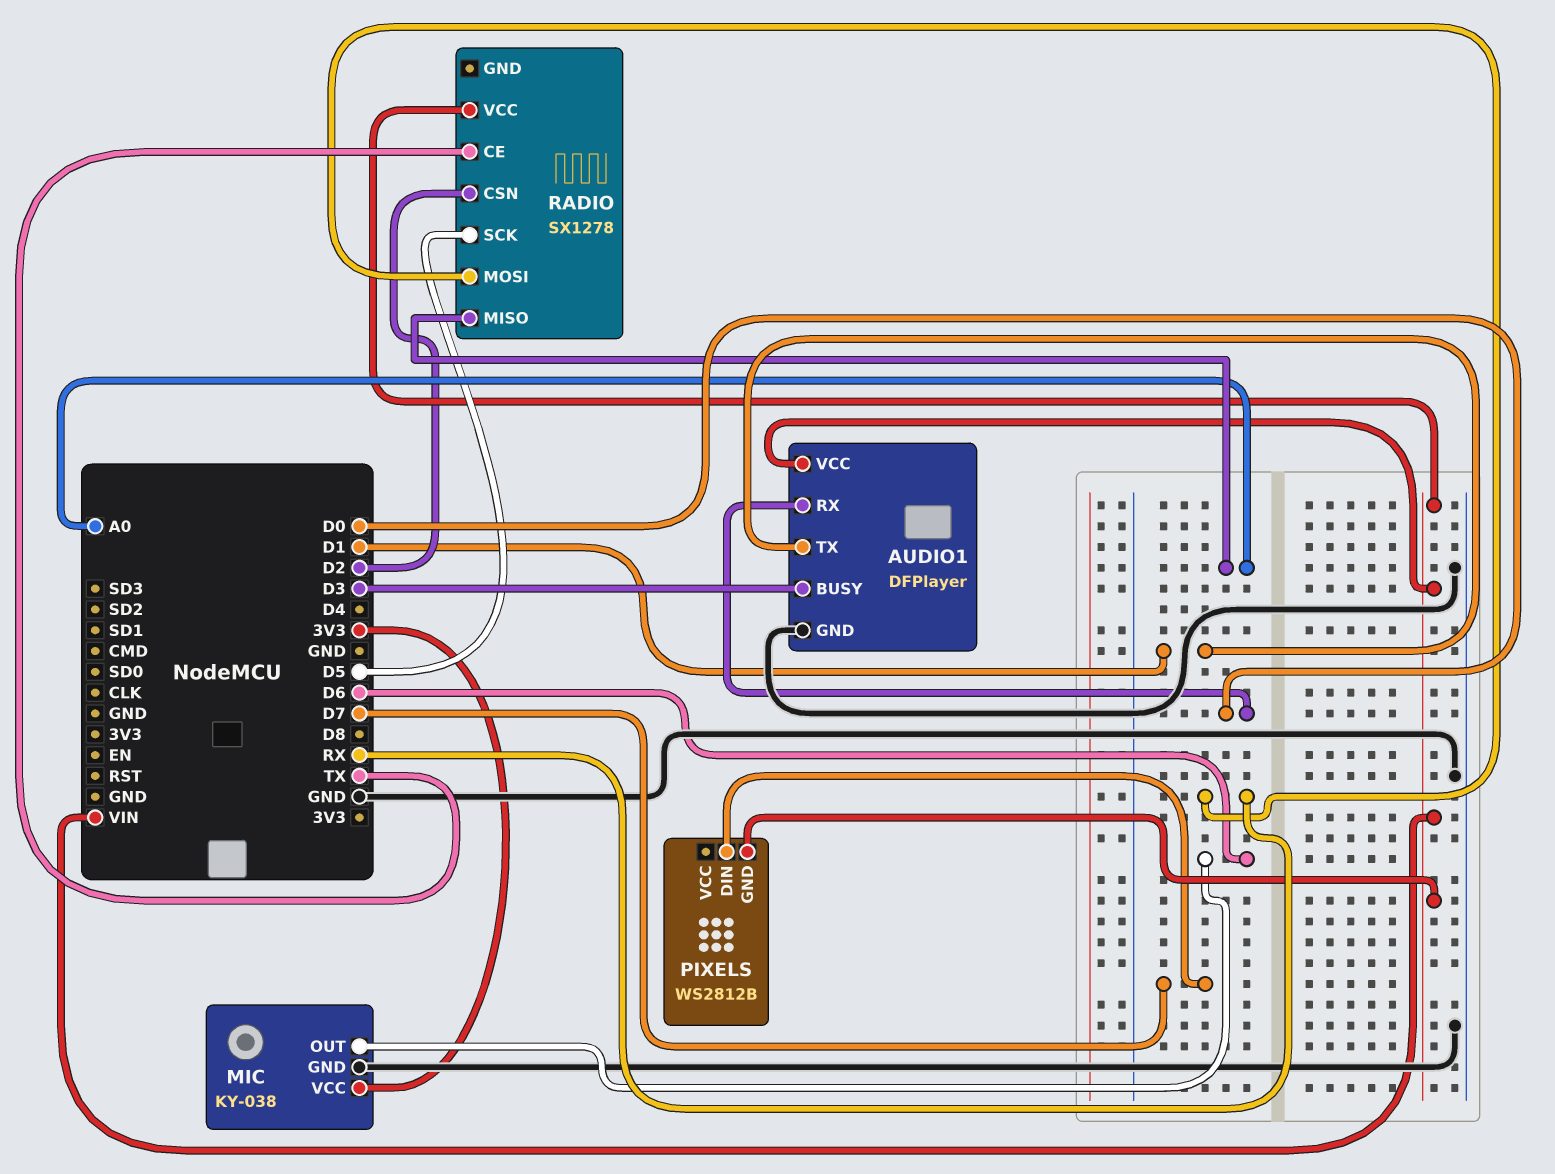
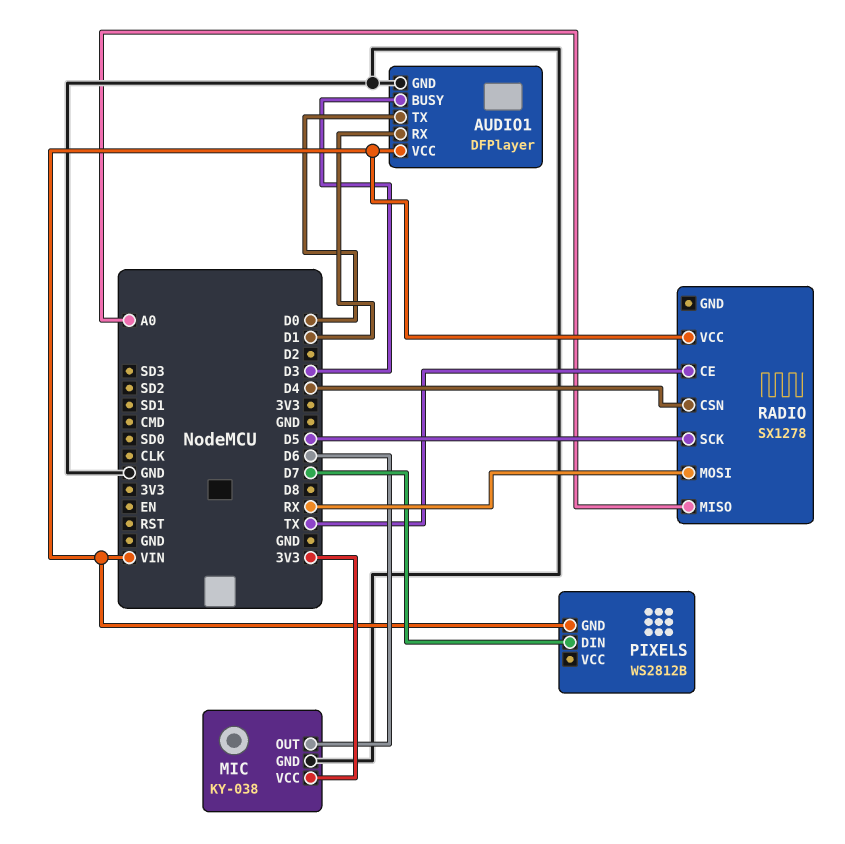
AUDIO1 pin RX: D0 -> D1
AUDIO1 pin TX: D1 -> D0
RADIO pin CSN: D2 -> D4

